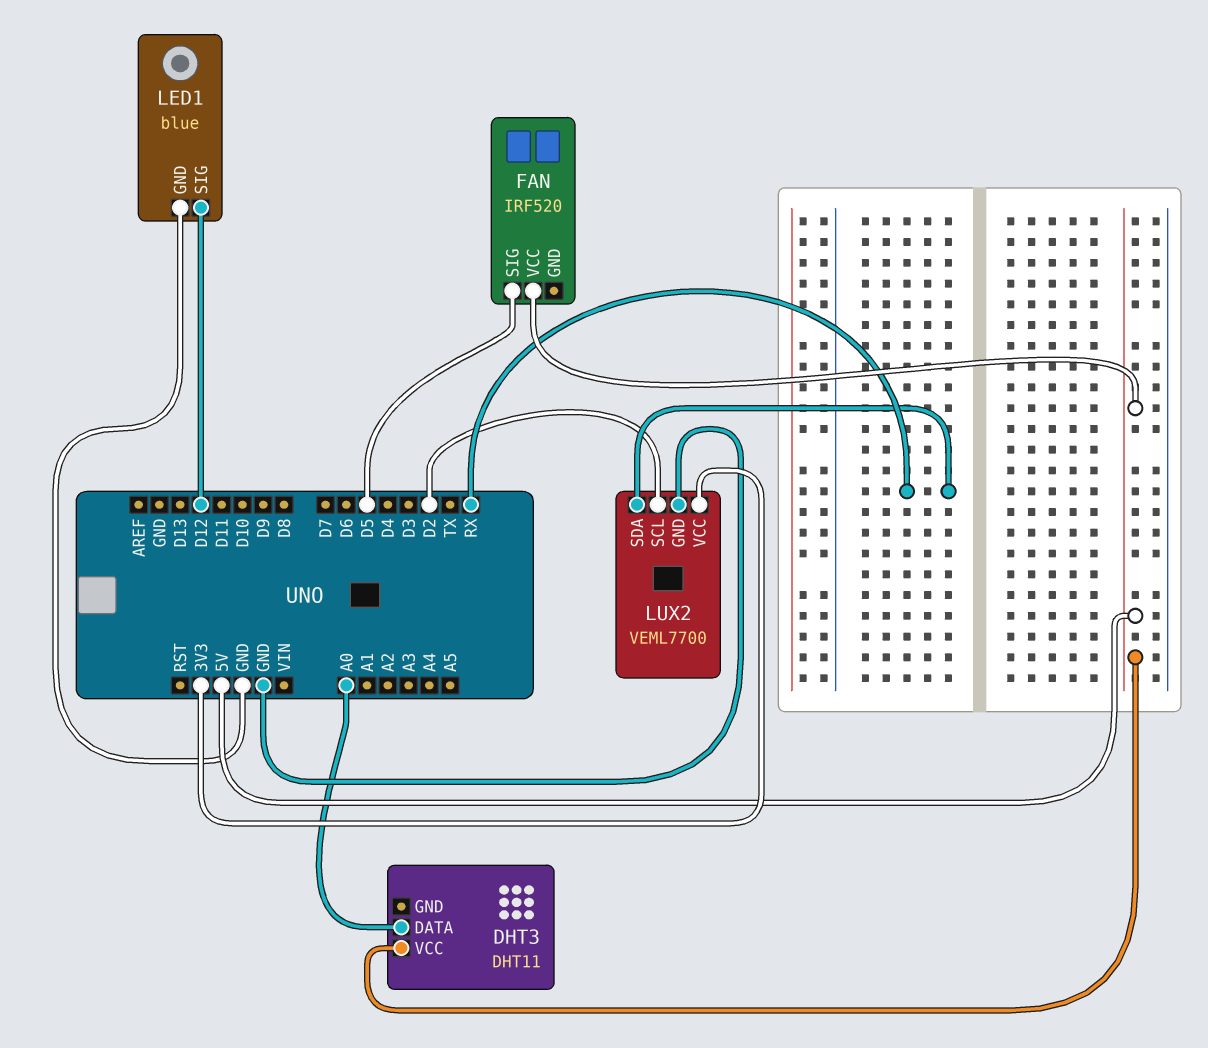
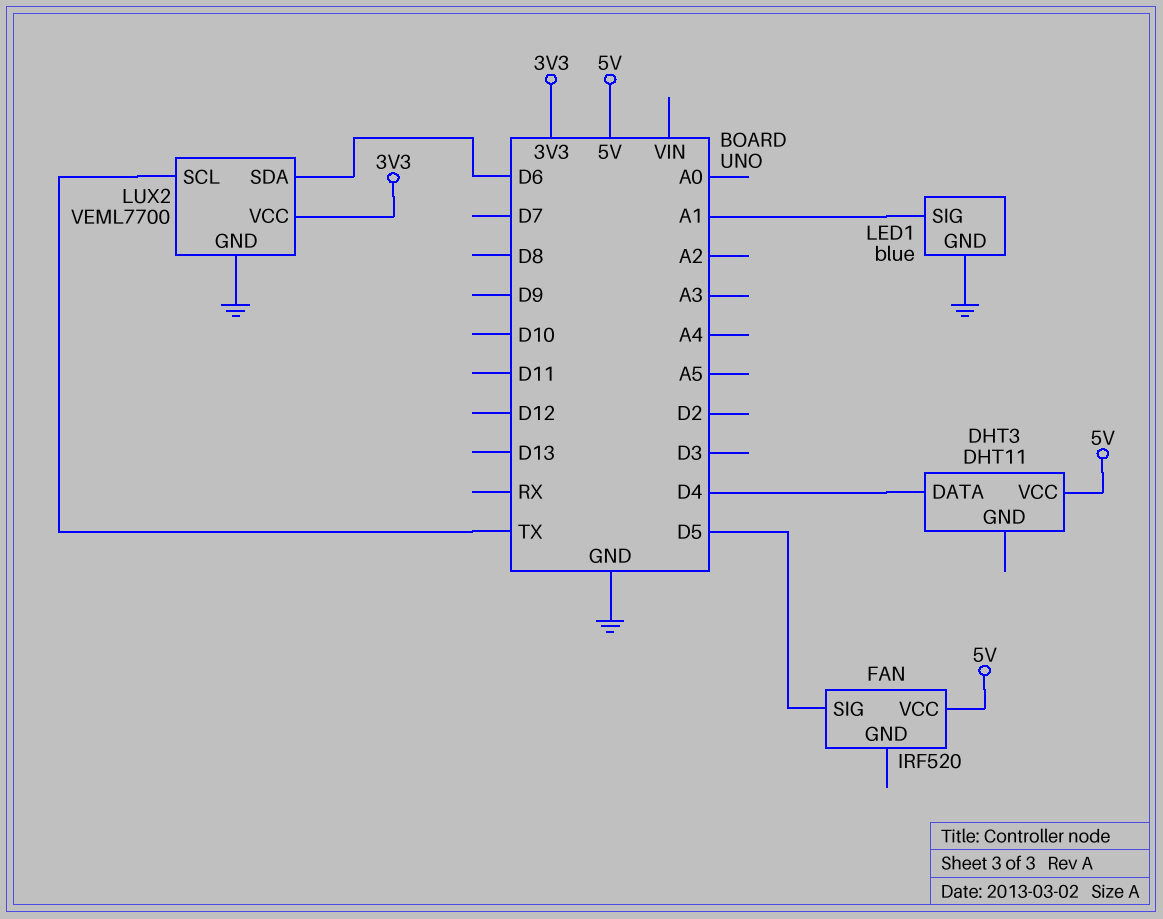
DHT3 pin DATA: A0 -> D4
LED1 pin SIG: D12 -> A1
LUX2 pin SCL: D2 -> TX
LUX2 pin SDA: RX -> D6

